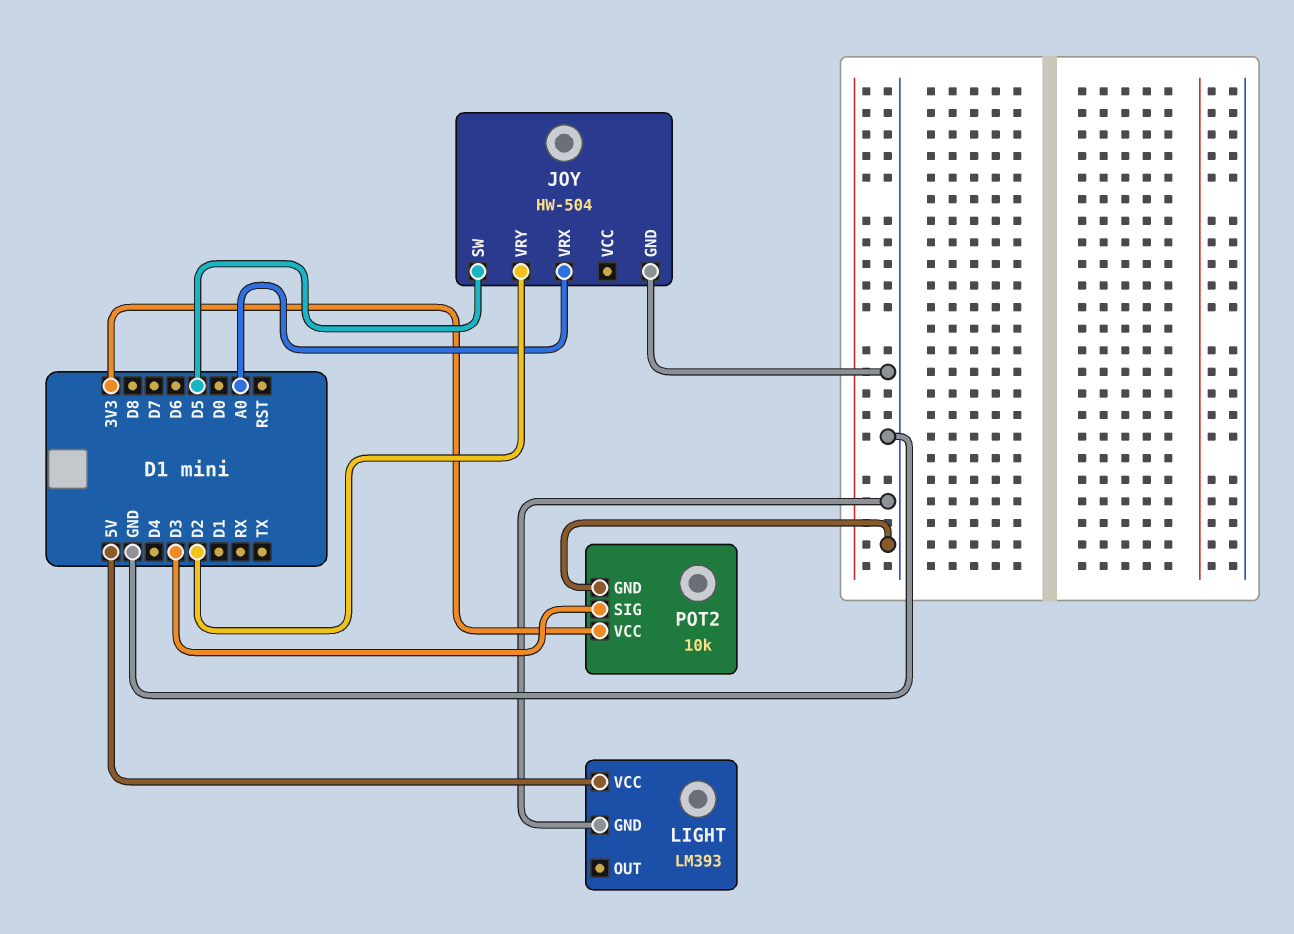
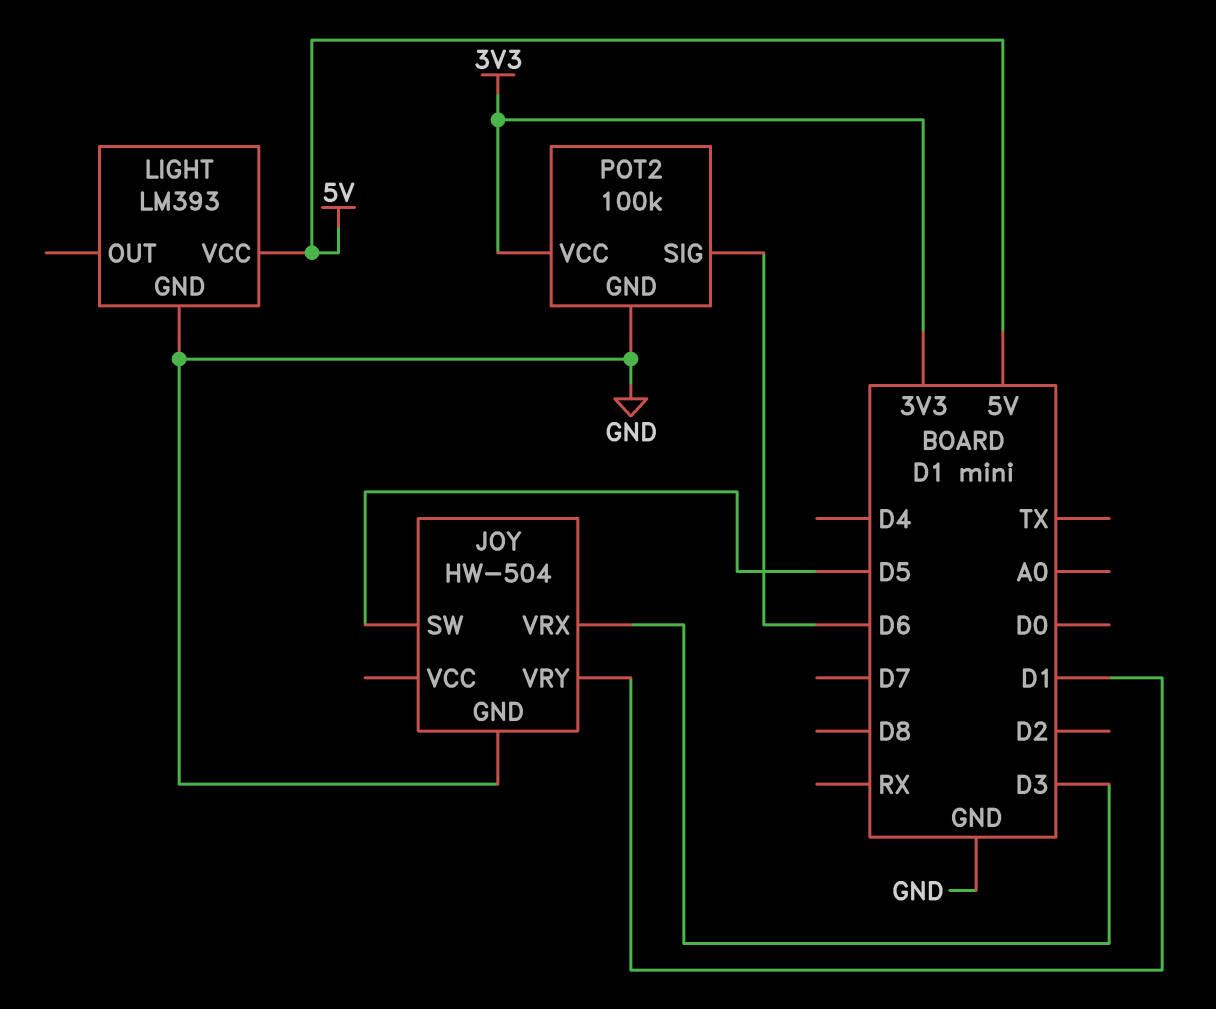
JOY pin VRX: A0 -> D3
JOY pin VRY: D2 -> D1
POT2: 10k -> 100k
POT2 pin SIG: D3 -> D6

